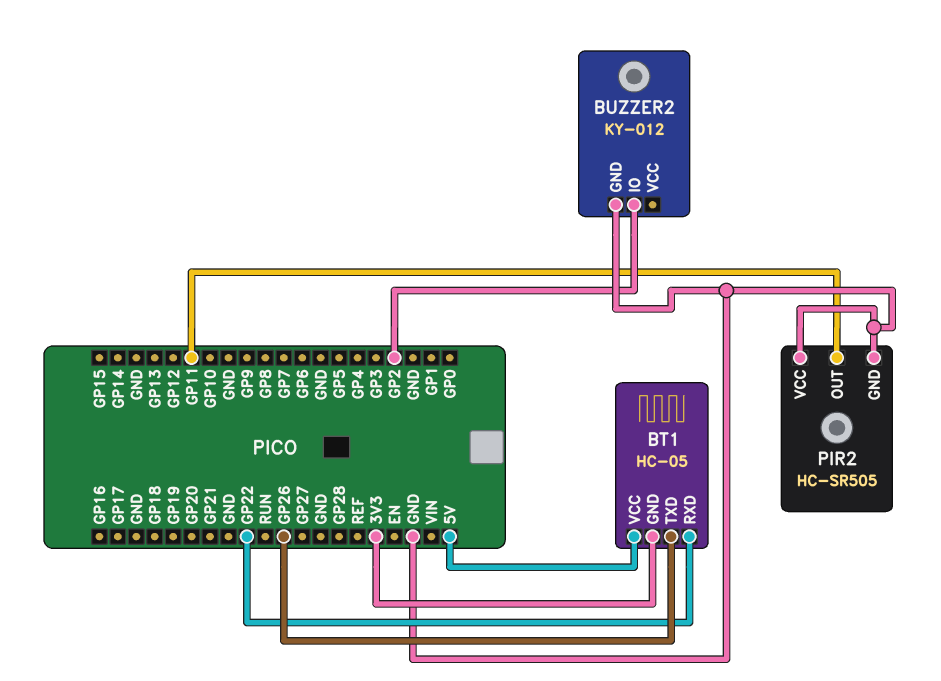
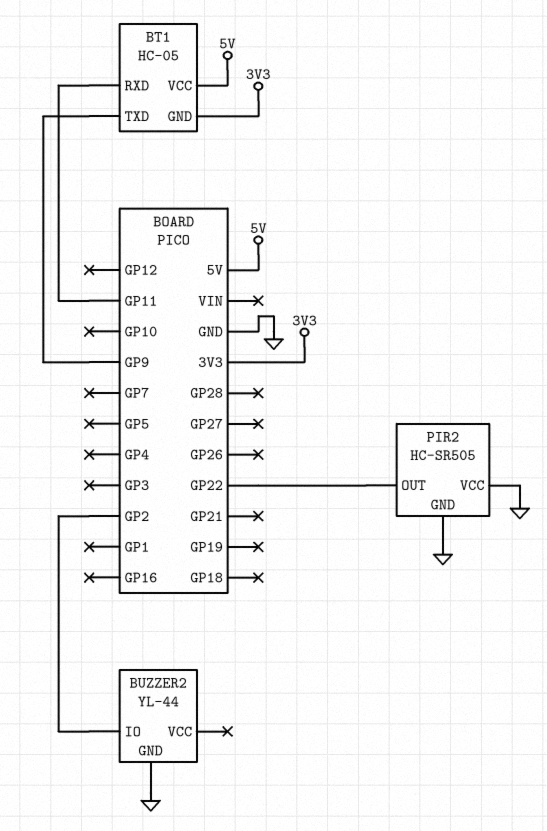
BT1 pin RXD: GP22 -> GP11
BT1 pin TXD: GP26 -> GP9
BUZZER2: KY-012 -> YL-44
PIR2 pin OUT: GP11 -> GP22

